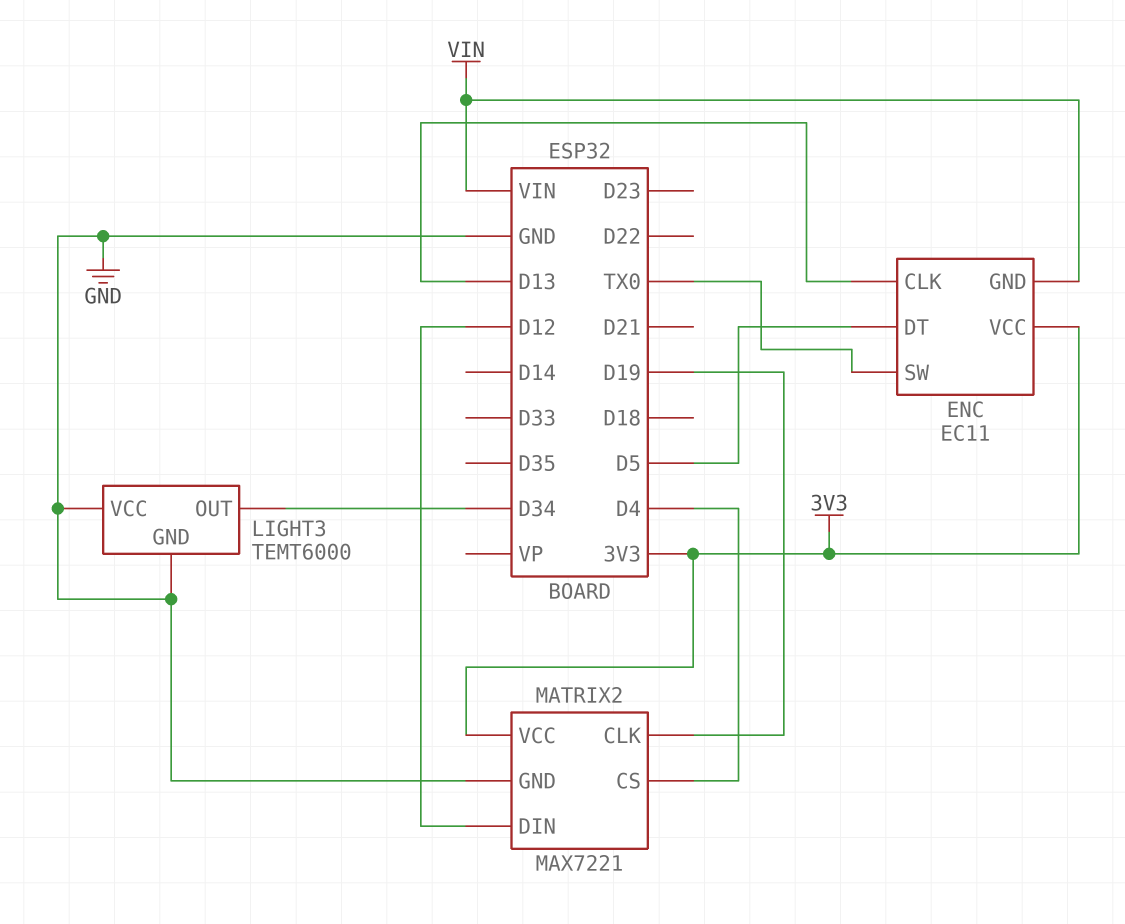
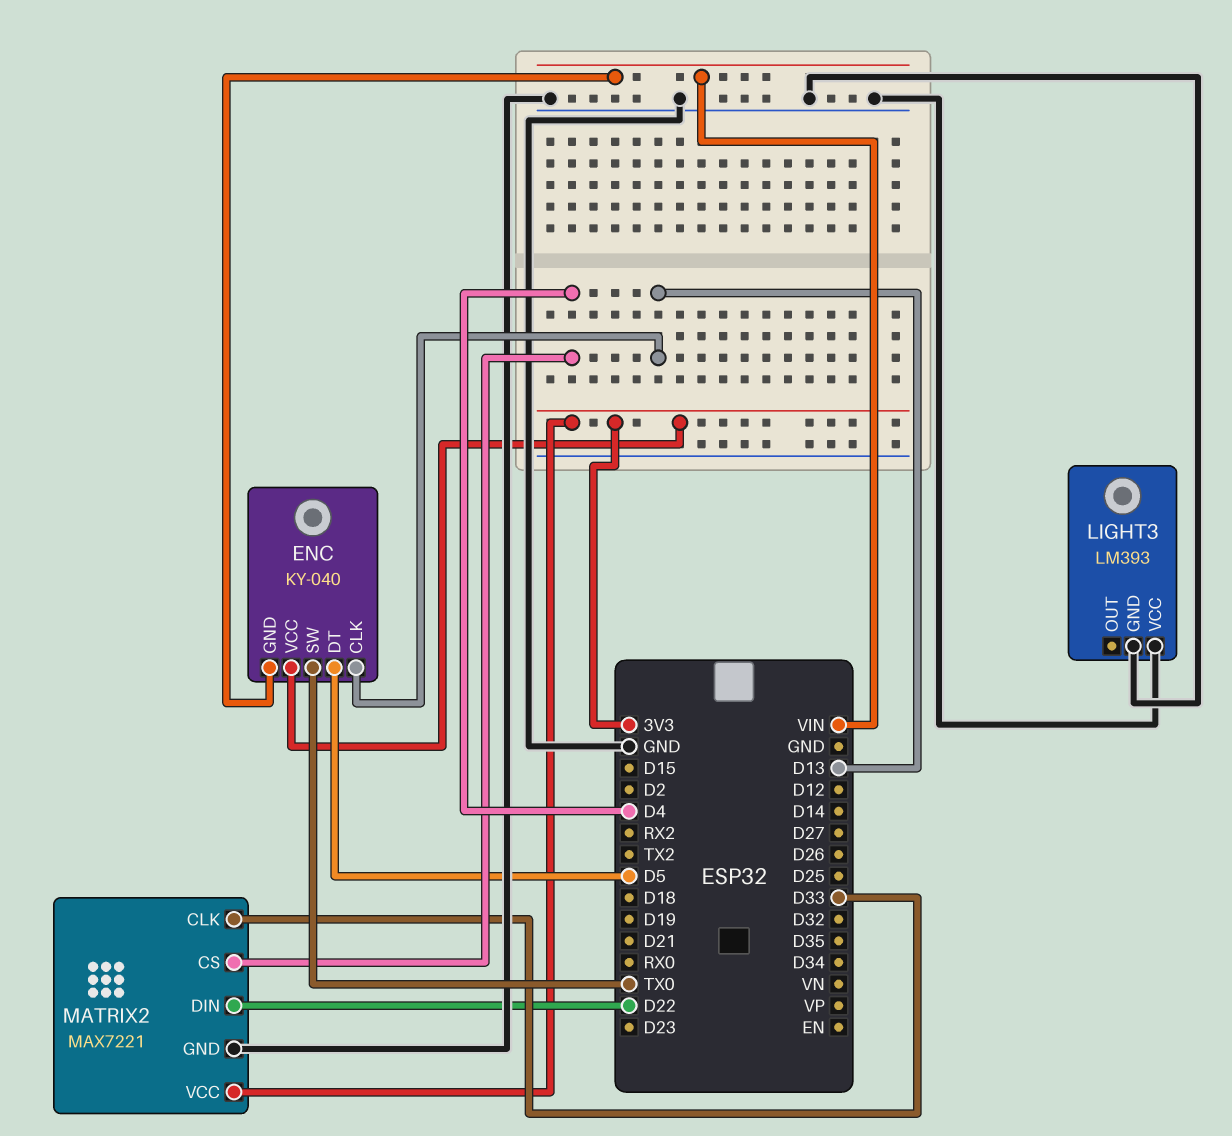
ENC: EC11 -> KY-040
LIGHT3: TEMT6000 -> LM393
LIGHT3 pin OUT: D34 -> none
MATRIX2 pin CLK: D19 -> D33
MATRIX2 pin DIN: D12 -> D22

